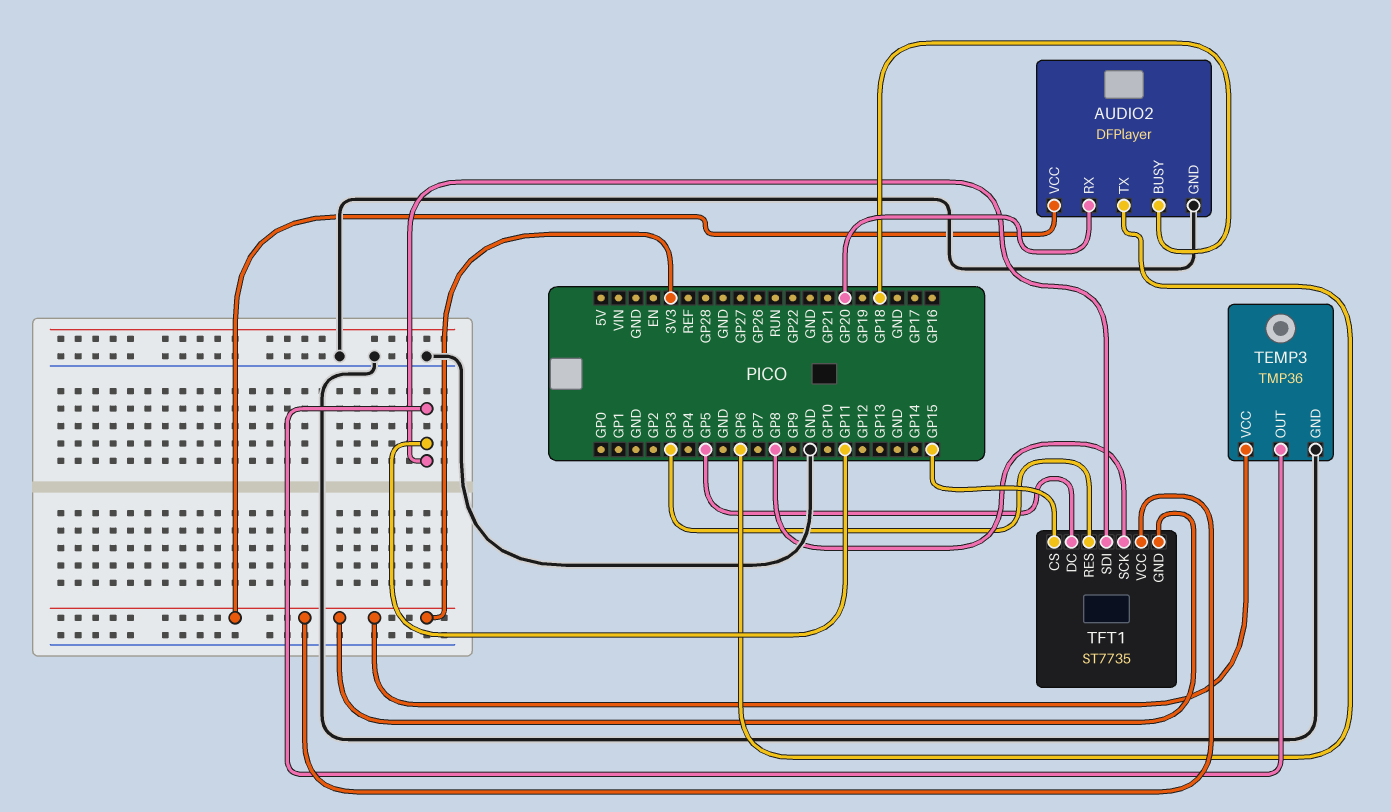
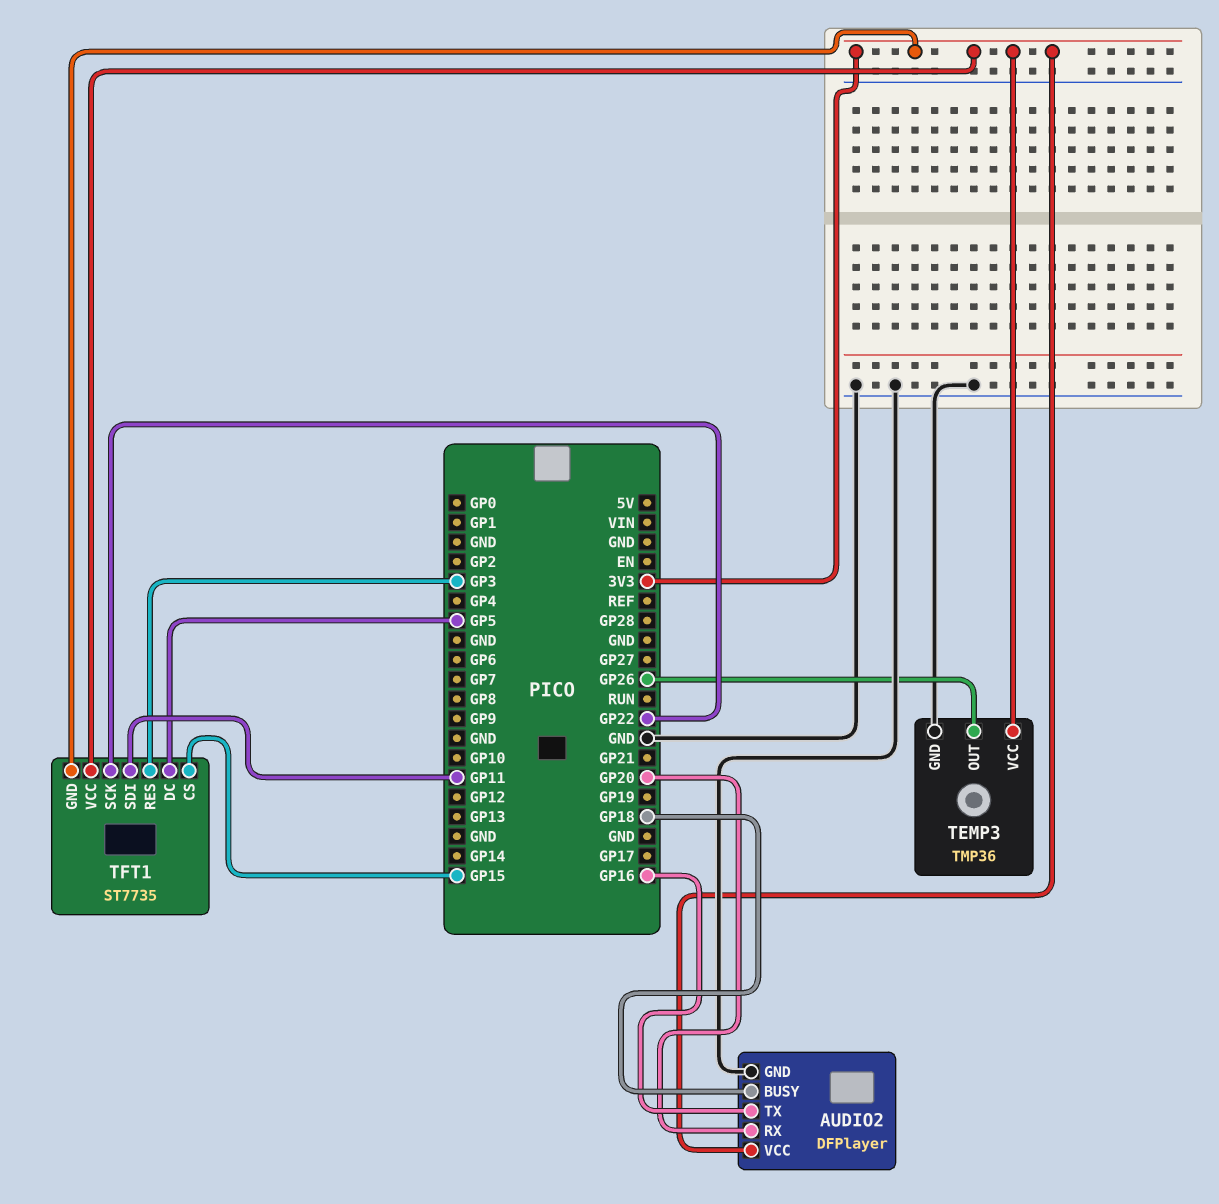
AUDIO2 pin TX: GP6 -> GP16
TEMP3 pin OUT: GP11 -> GP26
TFT1 pin SCK: GP8 -> GP22

